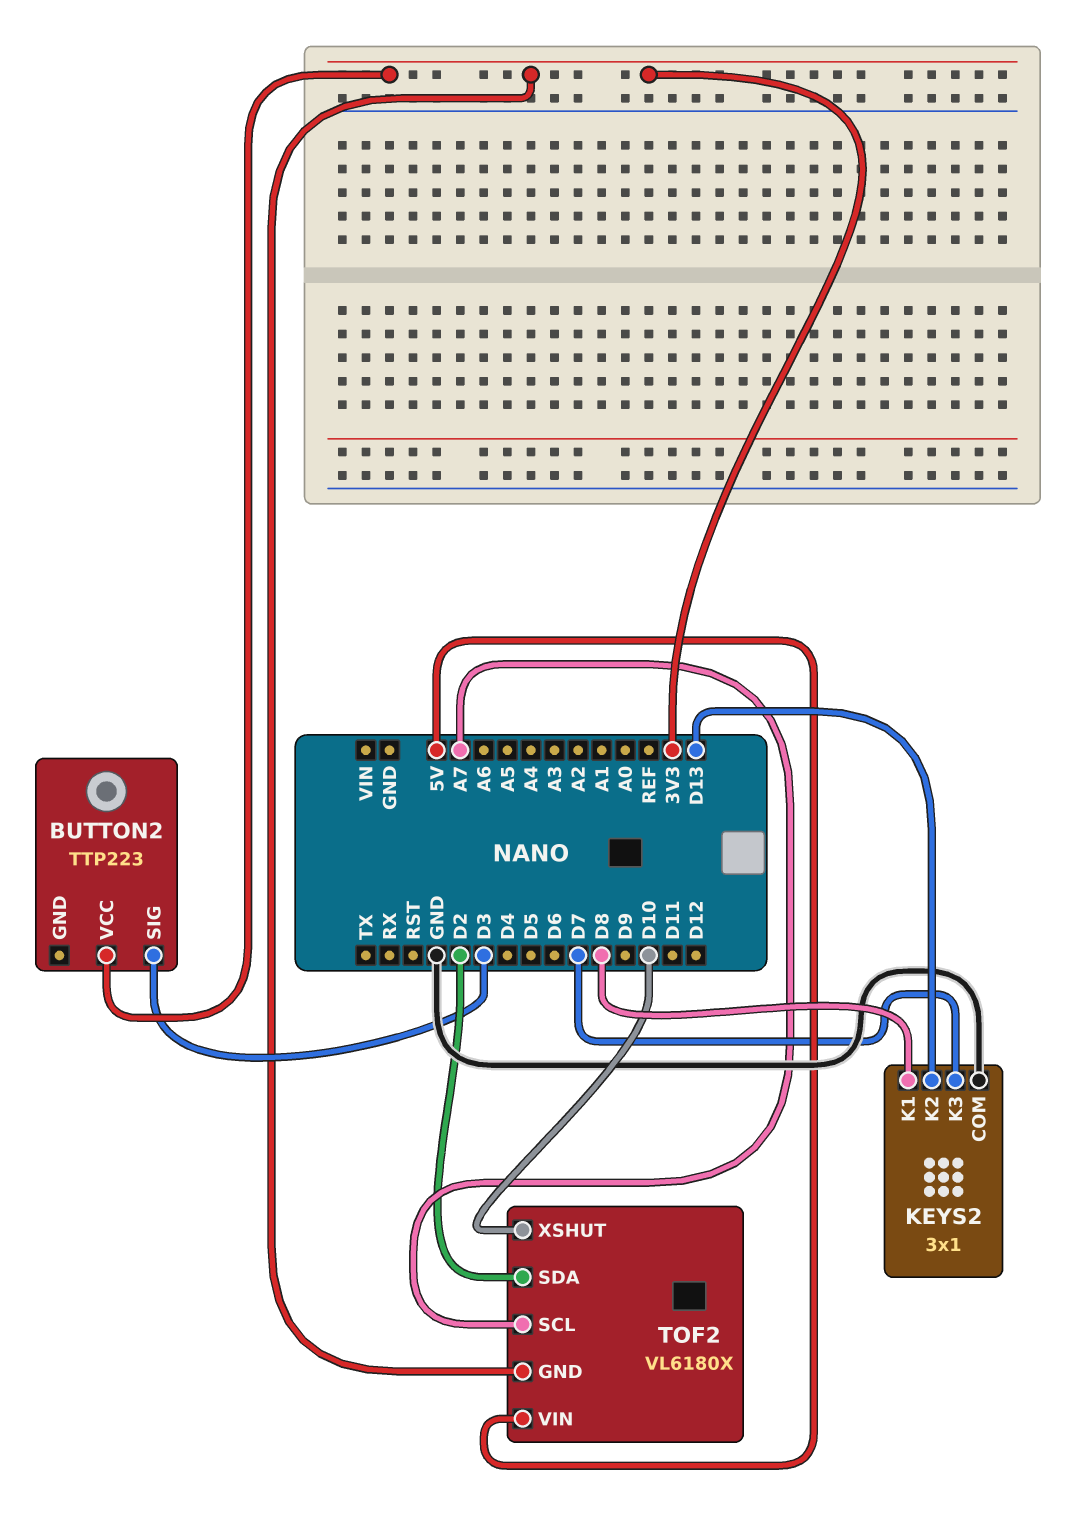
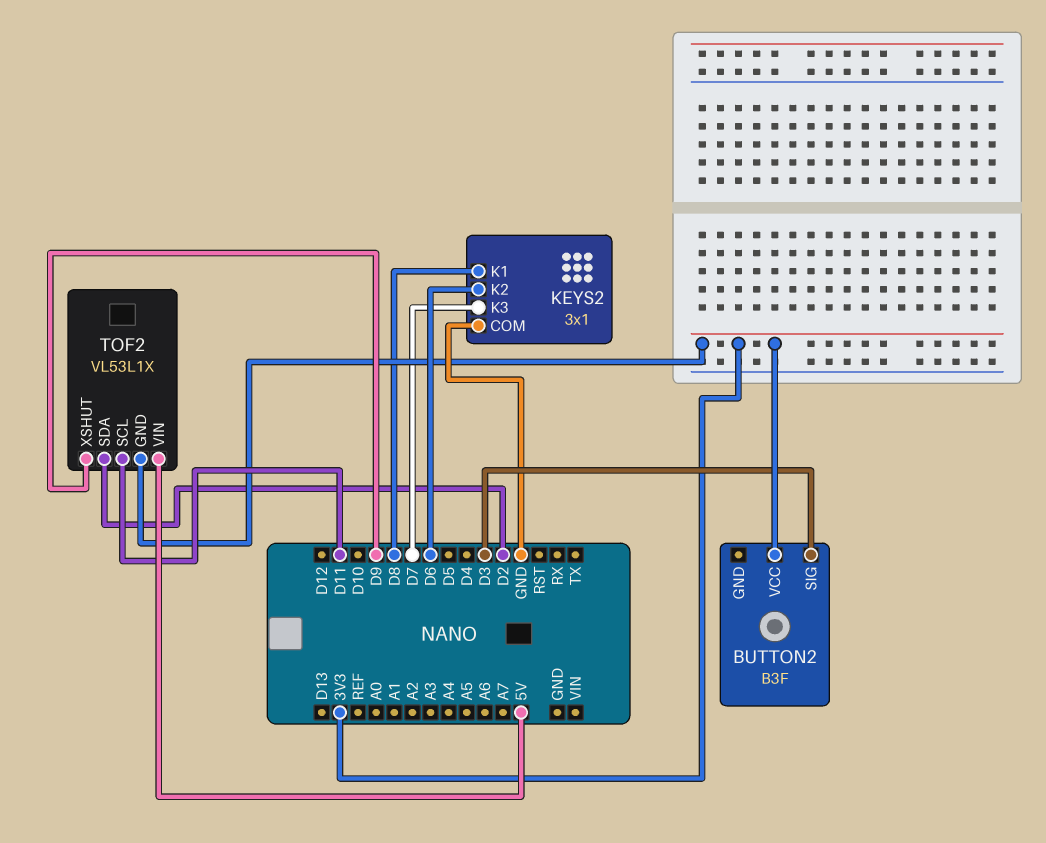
BUTTON2: TTP223 -> B3F
KEYS2 pin K2: D13 -> D6
TOF2: VL6180X -> VL53L1X
TOF2 pin SCL: A7 -> D11
TOF2 pin XSHUT: D10 -> D9

